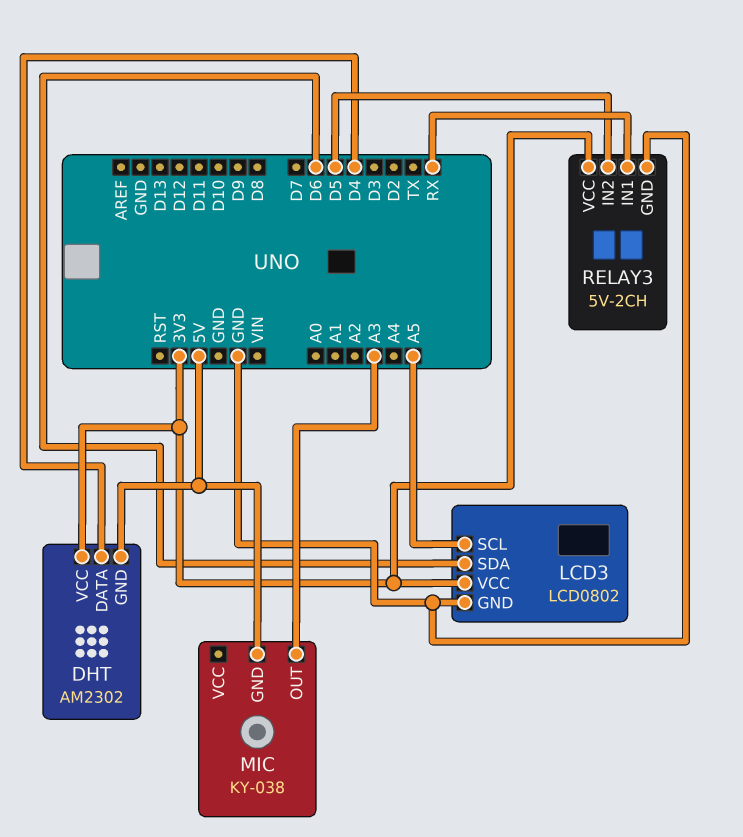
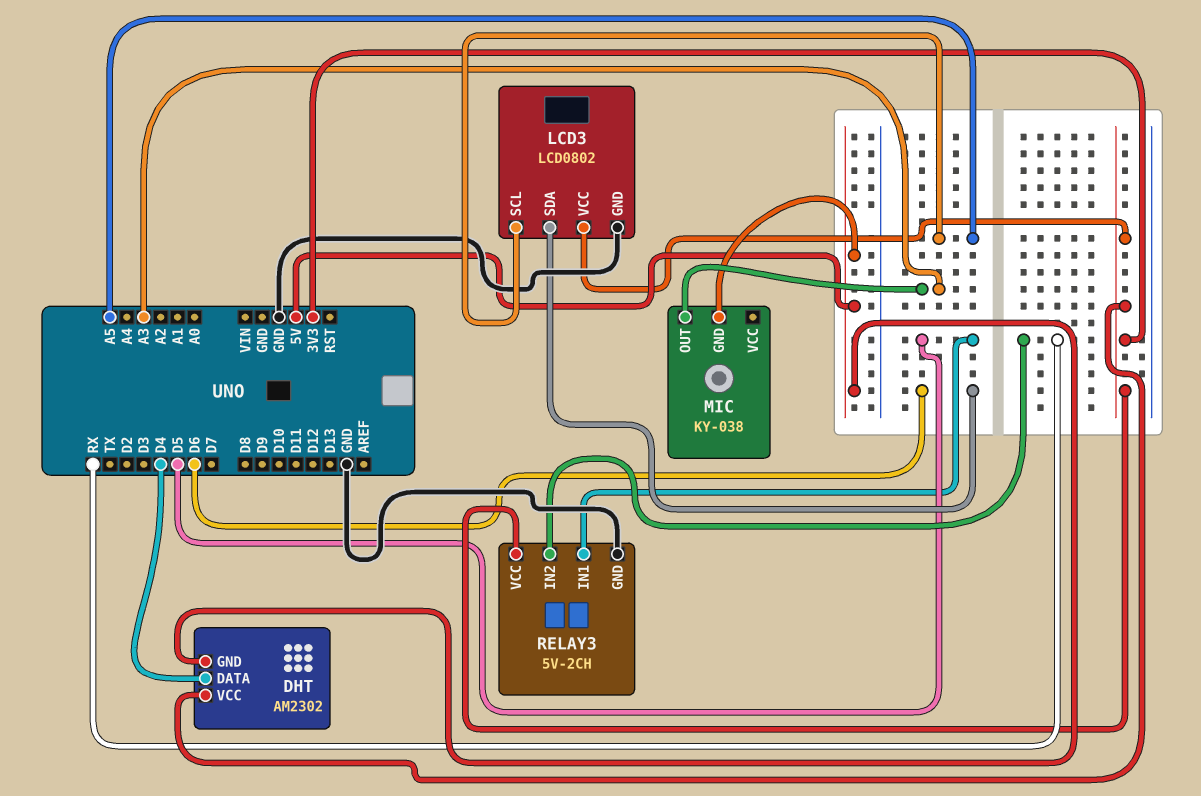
RELAY3 pin IN1: RX -> D5
RELAY3 pin IN2: D5 -> RX

